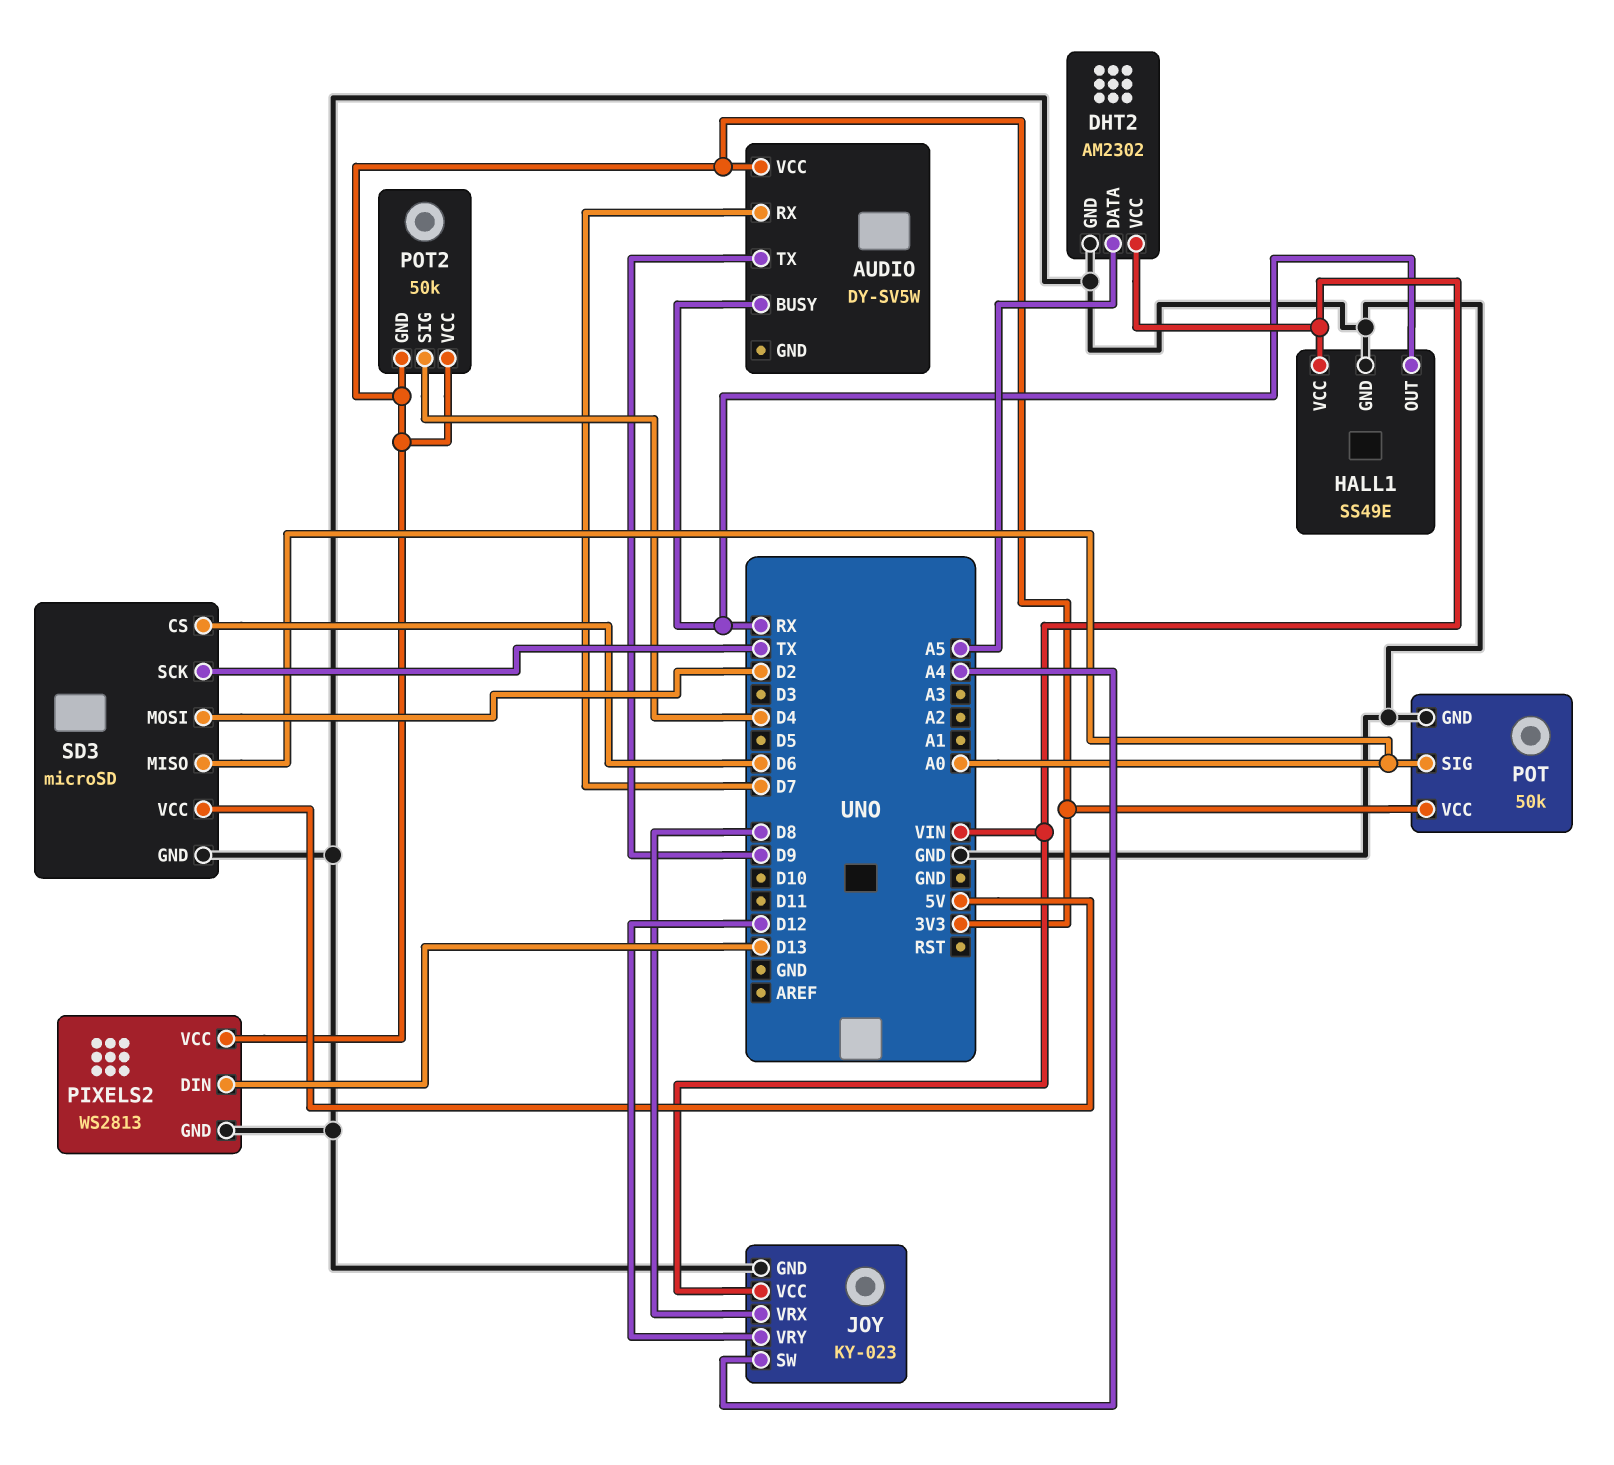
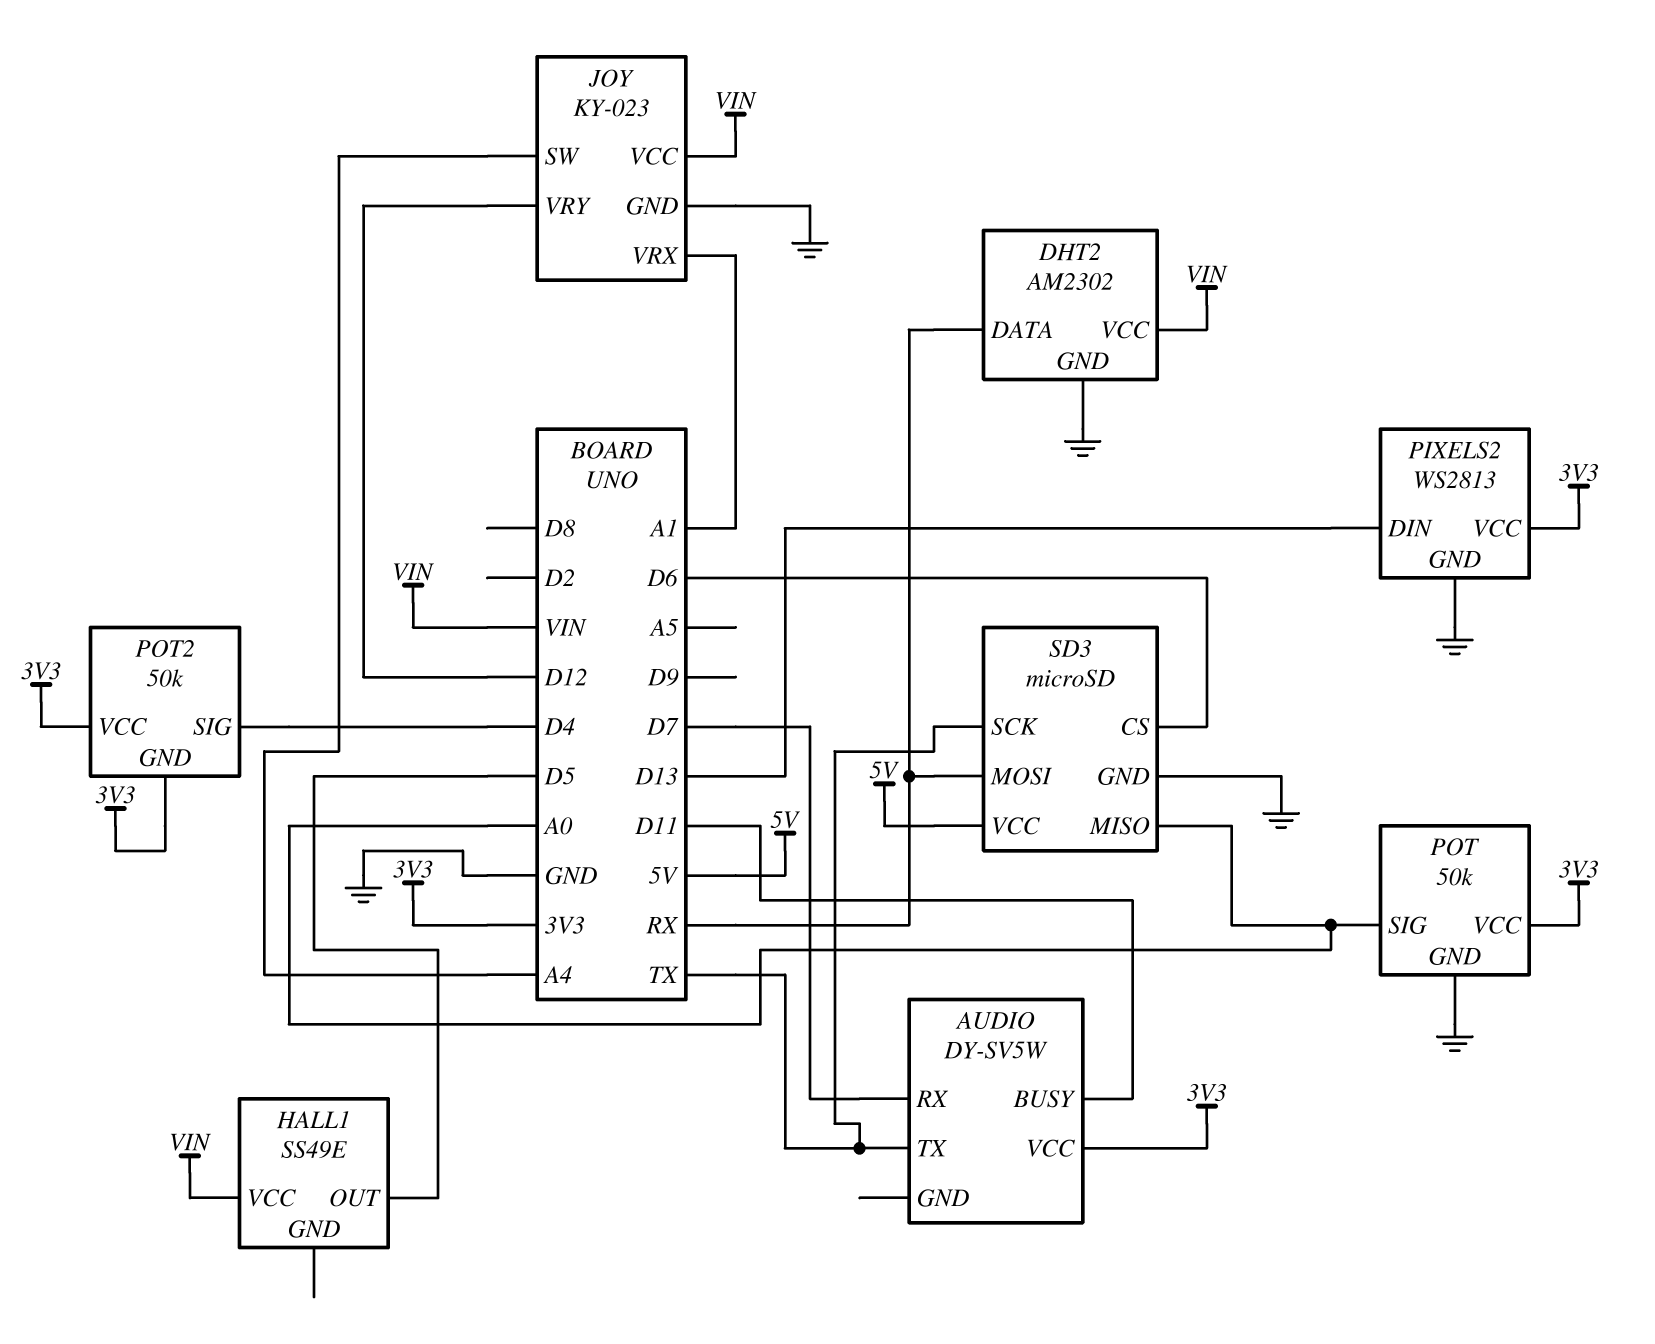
AUDIO pin BUSY: RX -> D11
AUDIO pin TX: D9 -> TX
DHT2 pin DATA: A5 -> RX
HALL1 pin GND: GND -> none
HALL1 pin OUT: RX -> D5
JOY pin VRX: D8 -> A1
SD3 pin MOSI: D2 -> RX

